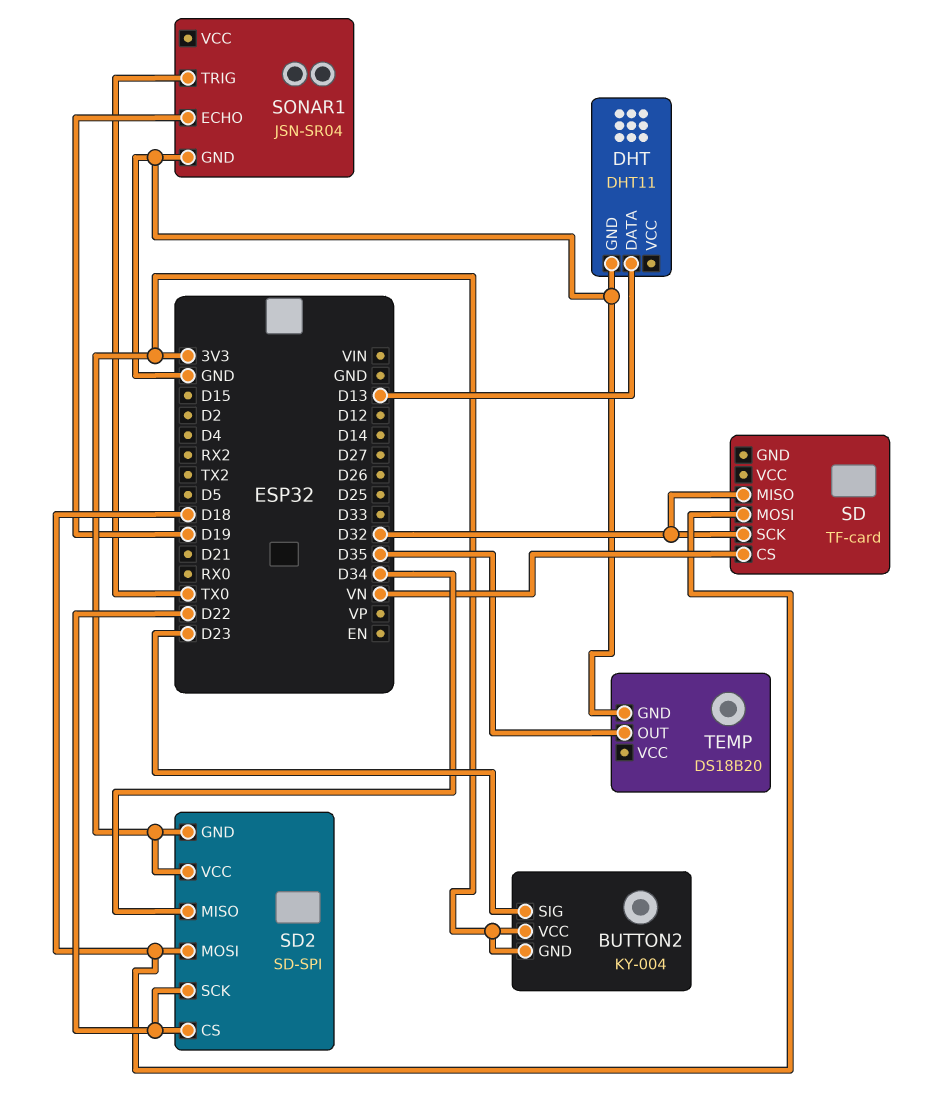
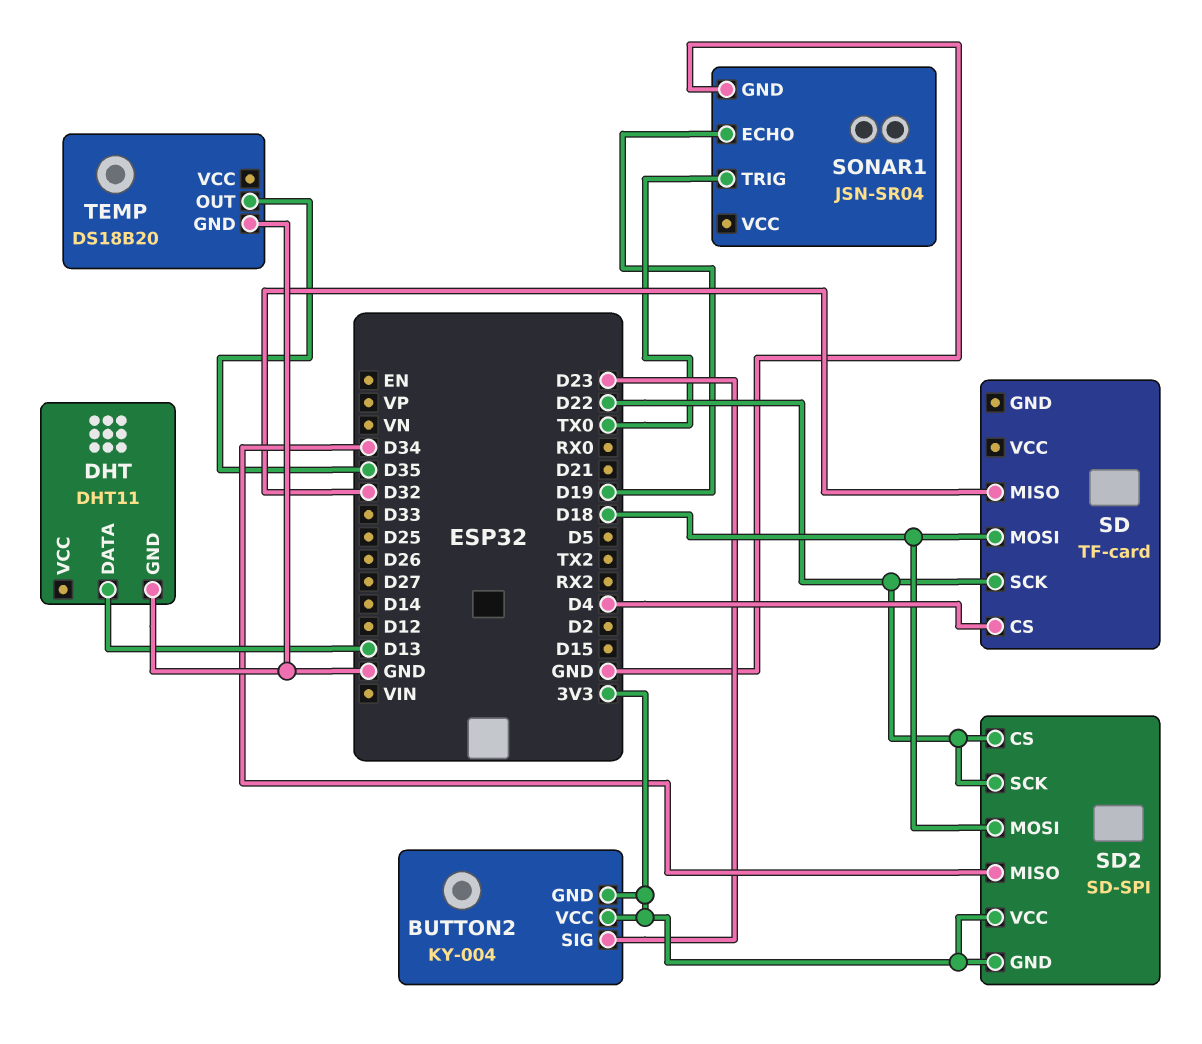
SD pin CS: VN -> D4
SD pin SCK: D32 -> D22

